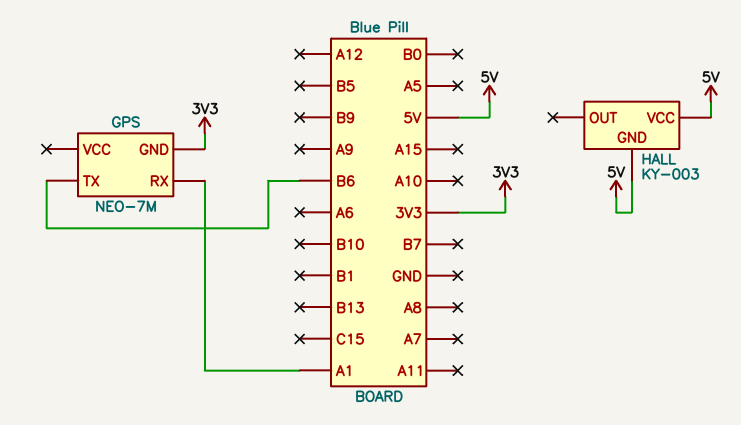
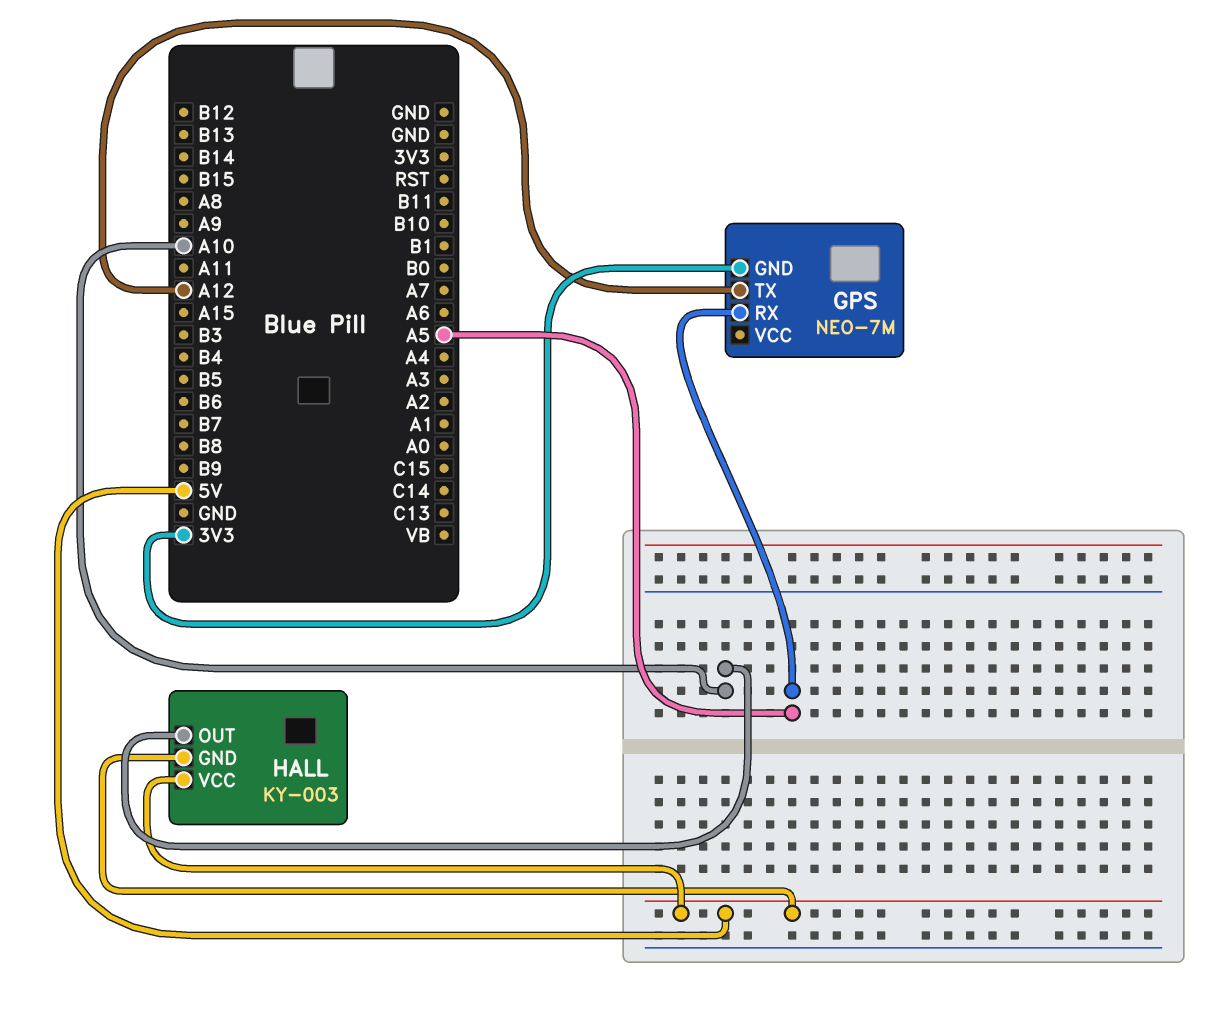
GPS pin RX: A1 -> A5
GPS pin TX: B6 -> A12
HALL pin OUT: none -> A10

